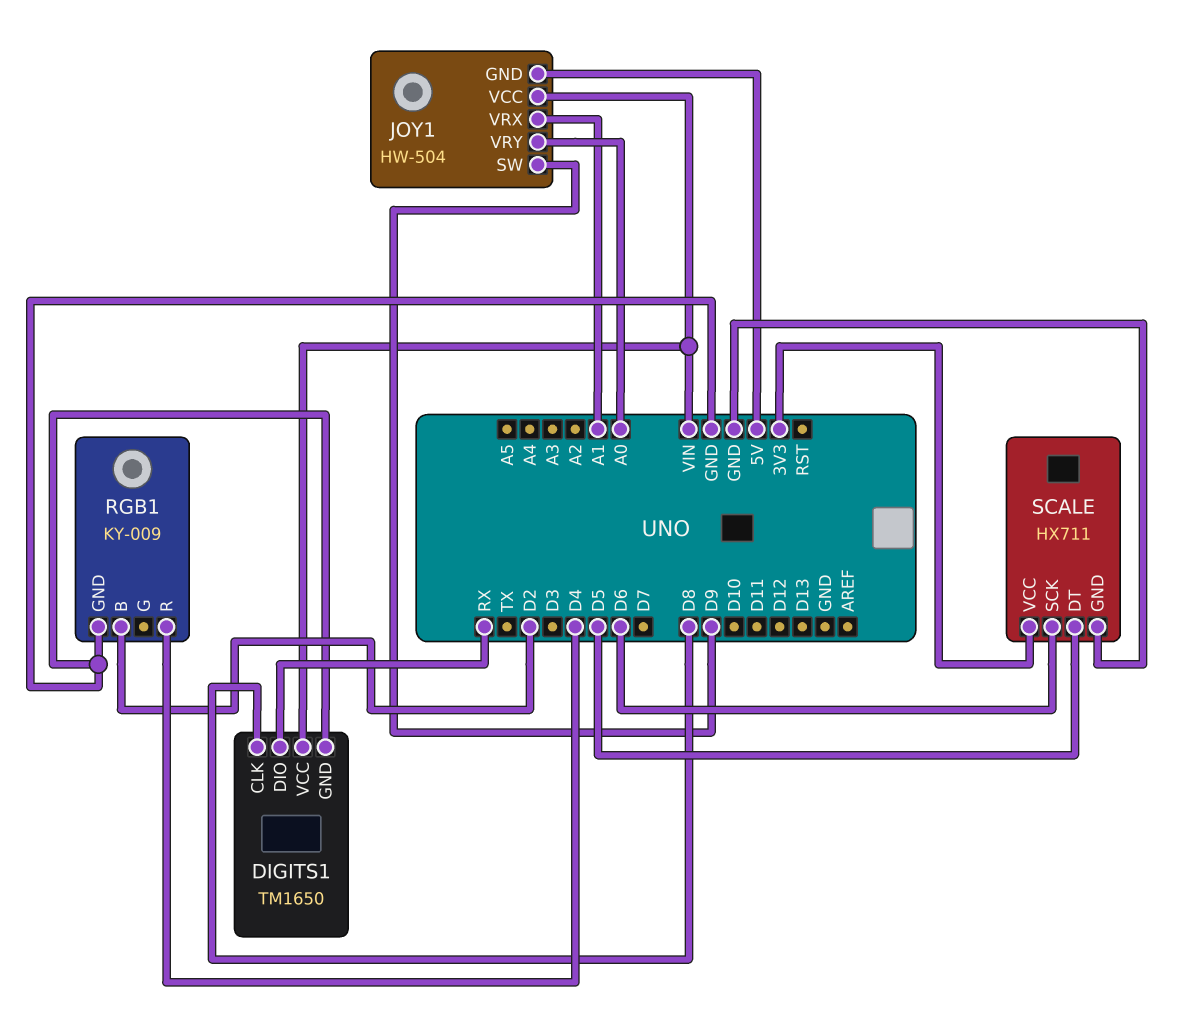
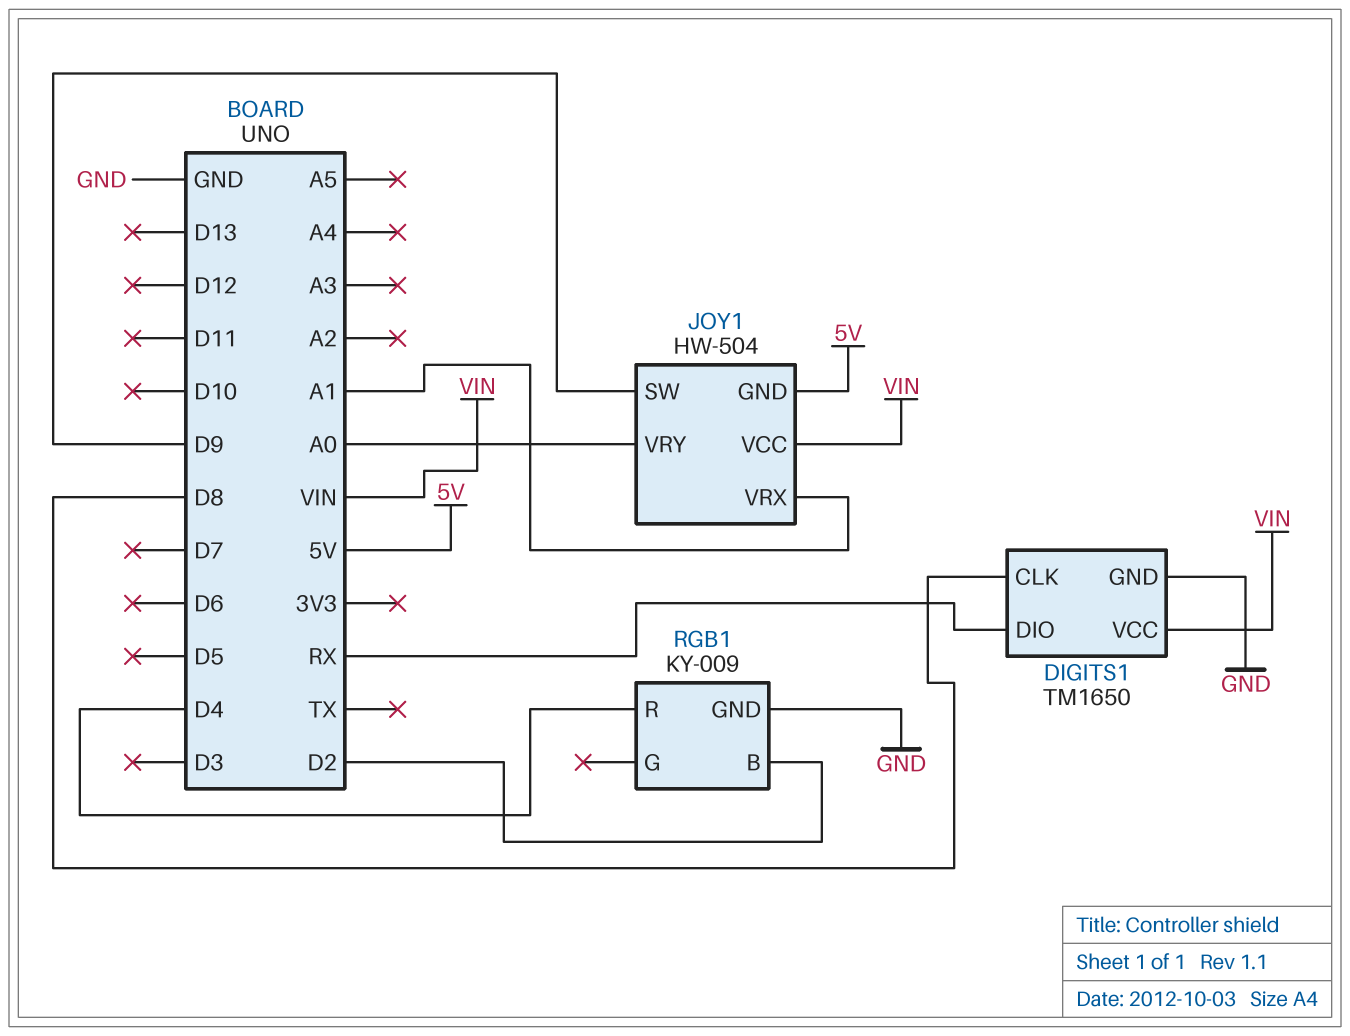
SCALE: HX711 -> none
SCALE pin DT: D5 -> none
SCALE pin GND: GND -> none
SCALE pin SCK: D6 -> none
SCALE pin VCC: 3V3 -> none

